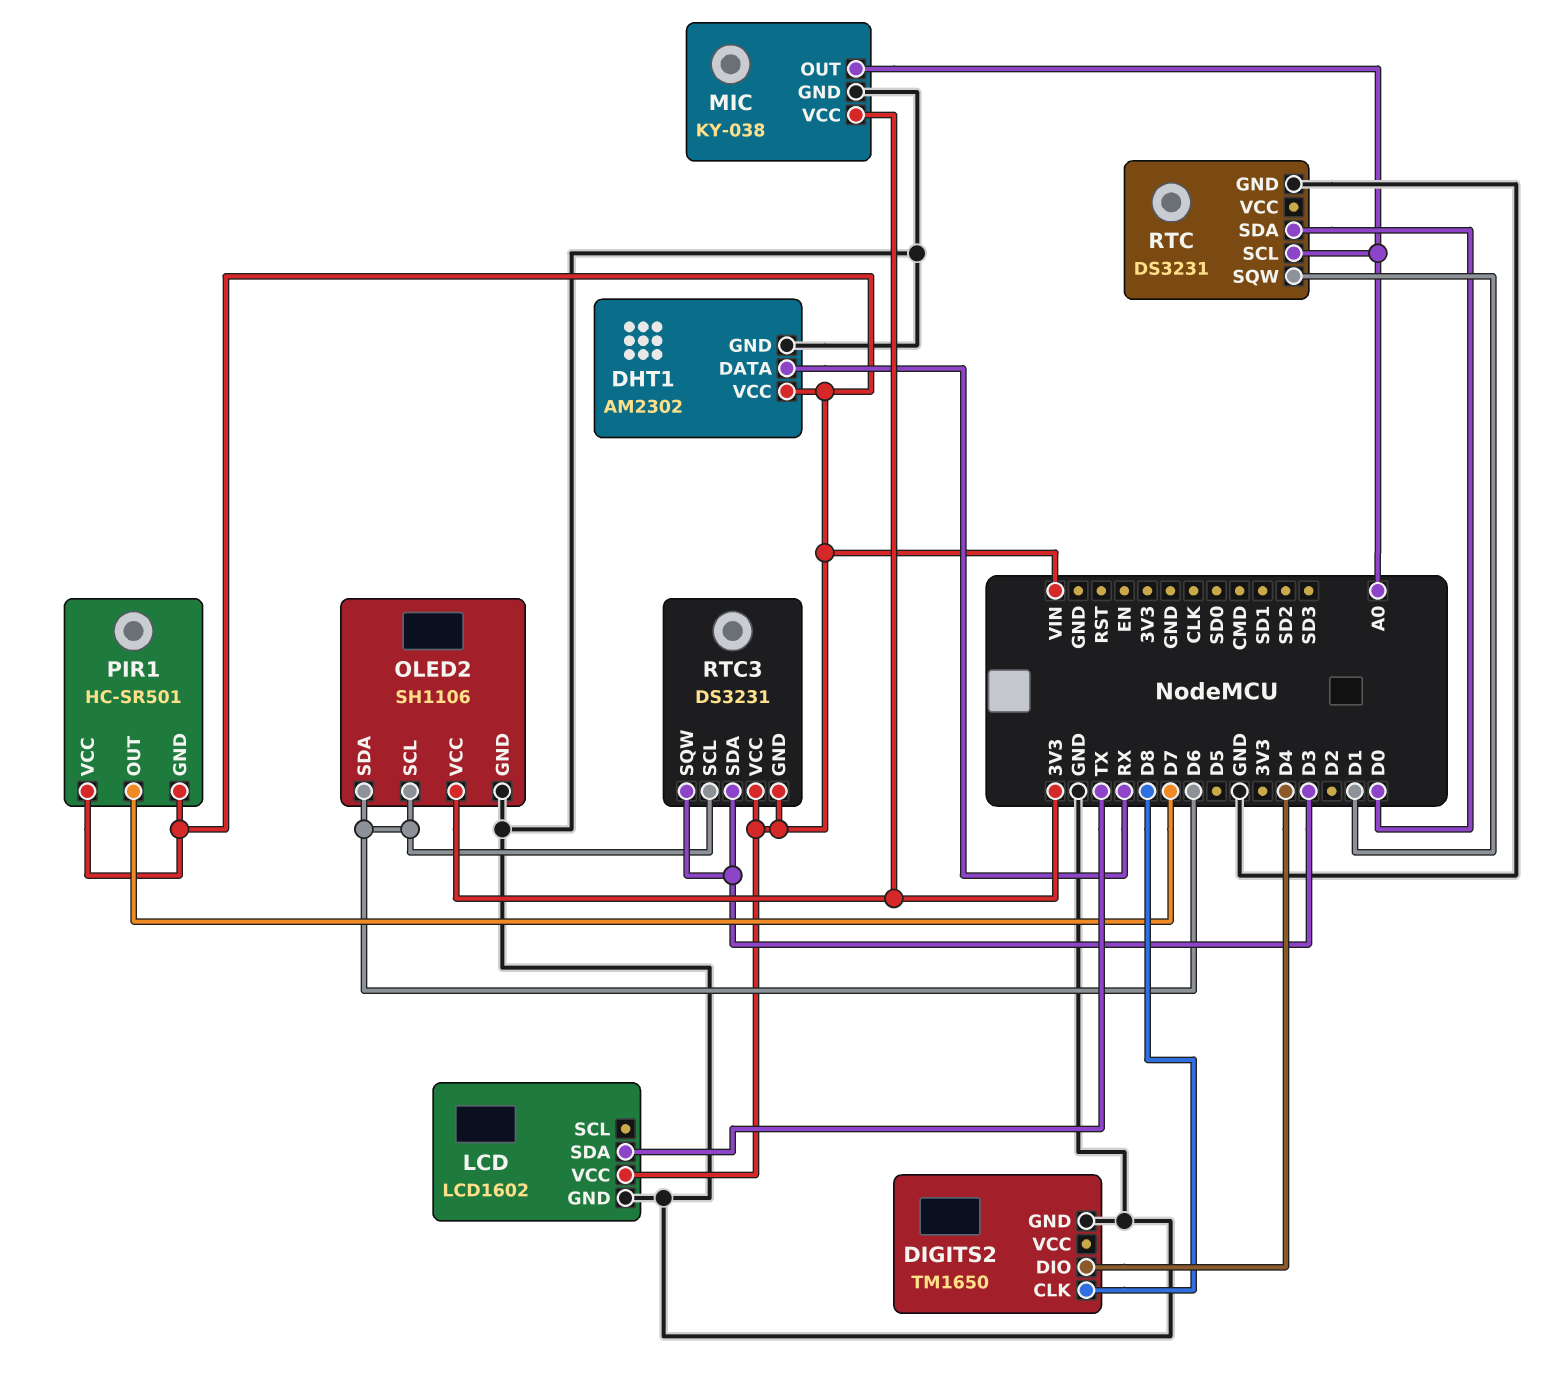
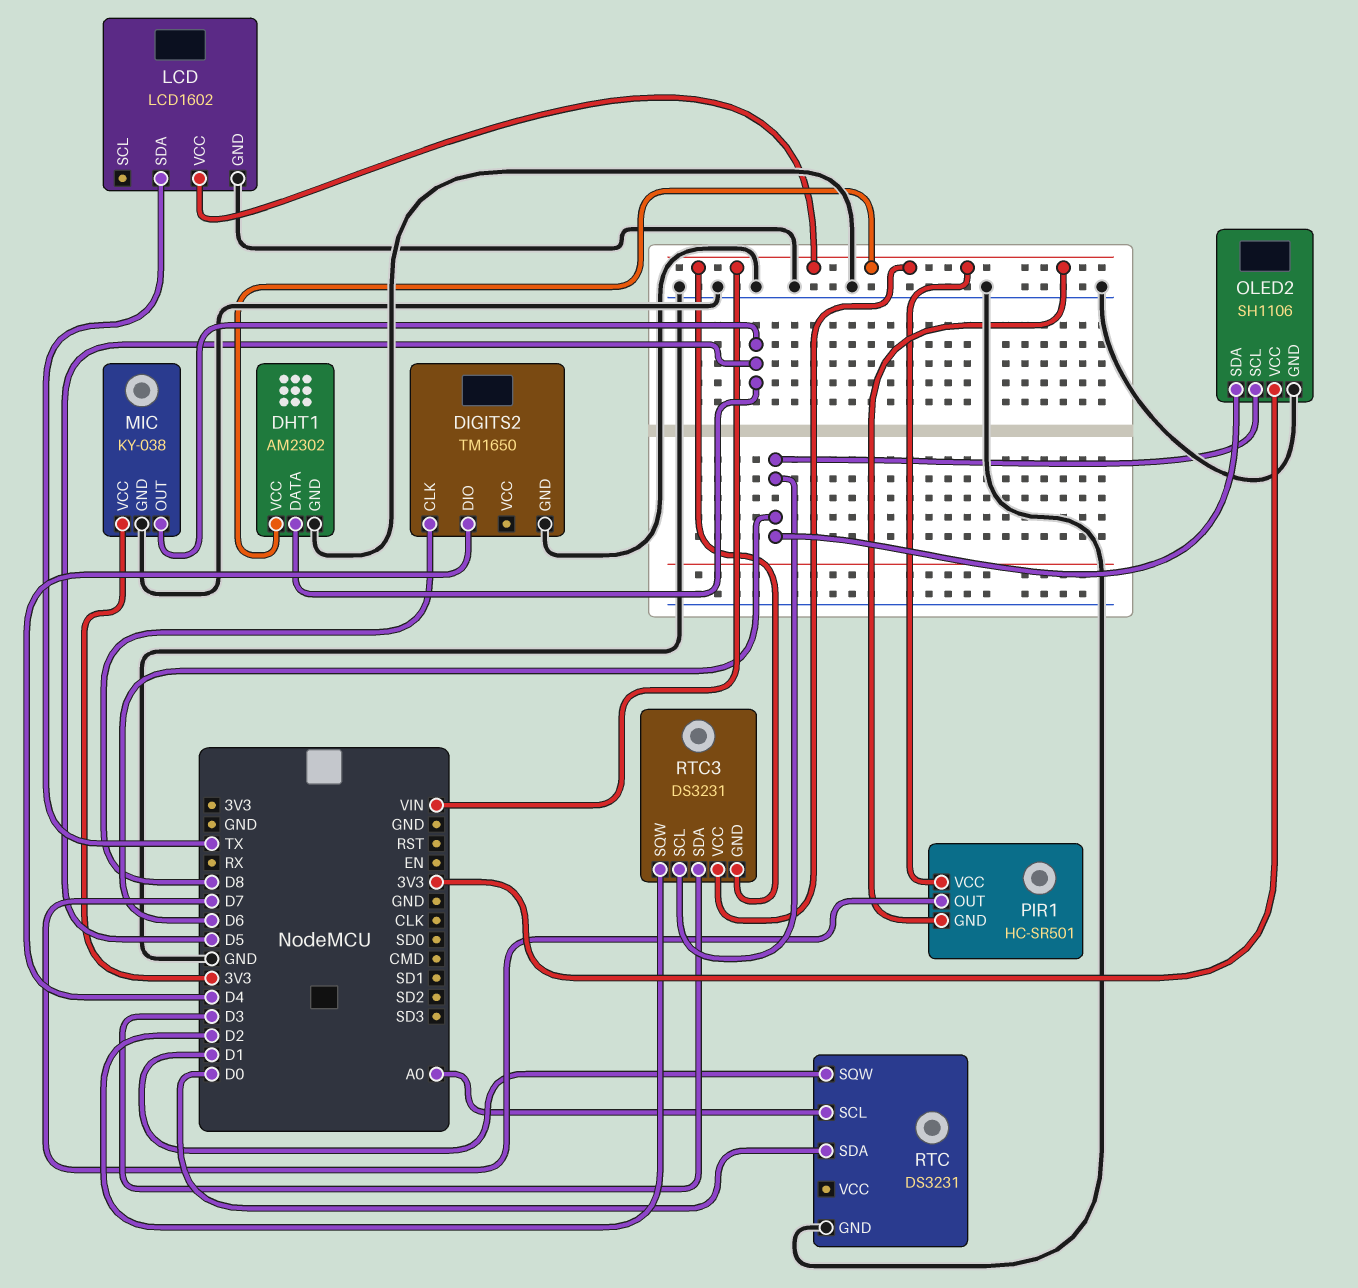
DHT1 pin DATA: RX -> D5
MIC pin OUT: A0 -> D5
RTC3 pin SQW: D3 -> D2

